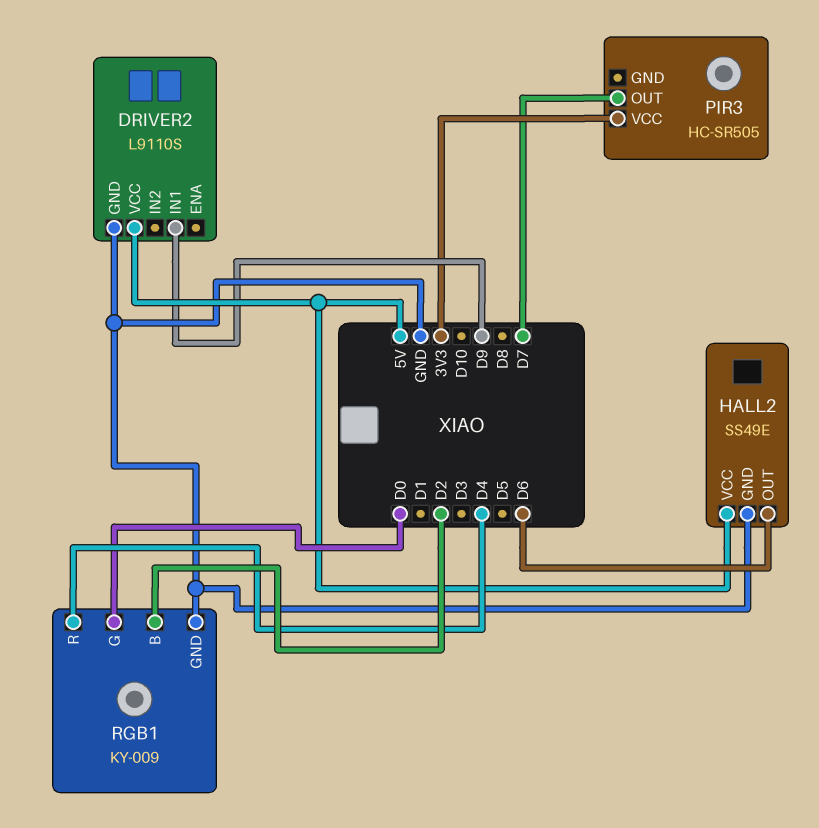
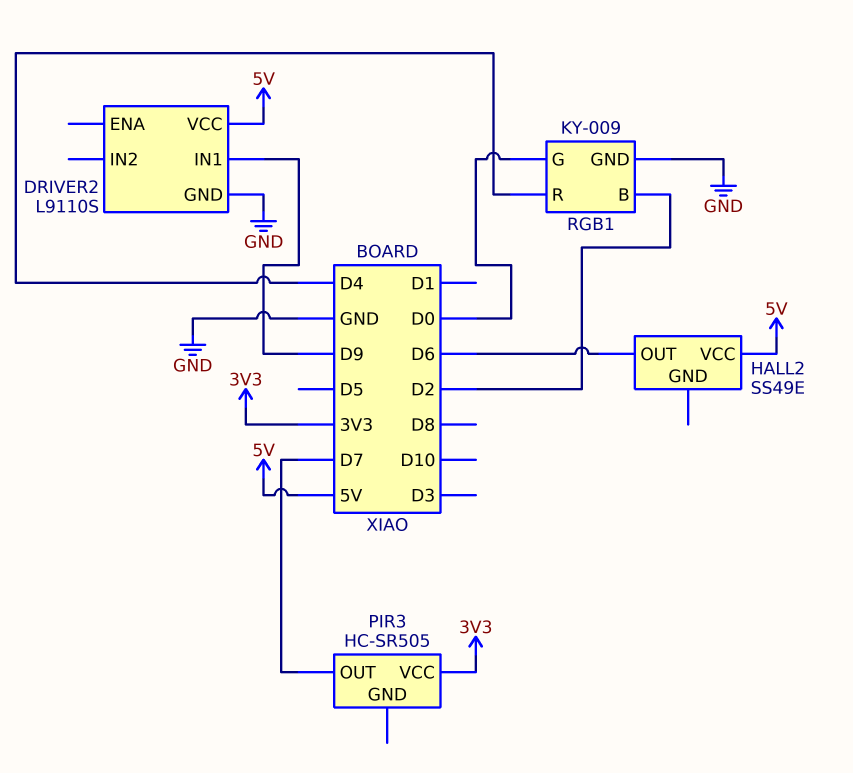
HALL2 pin GND: GND -> none

